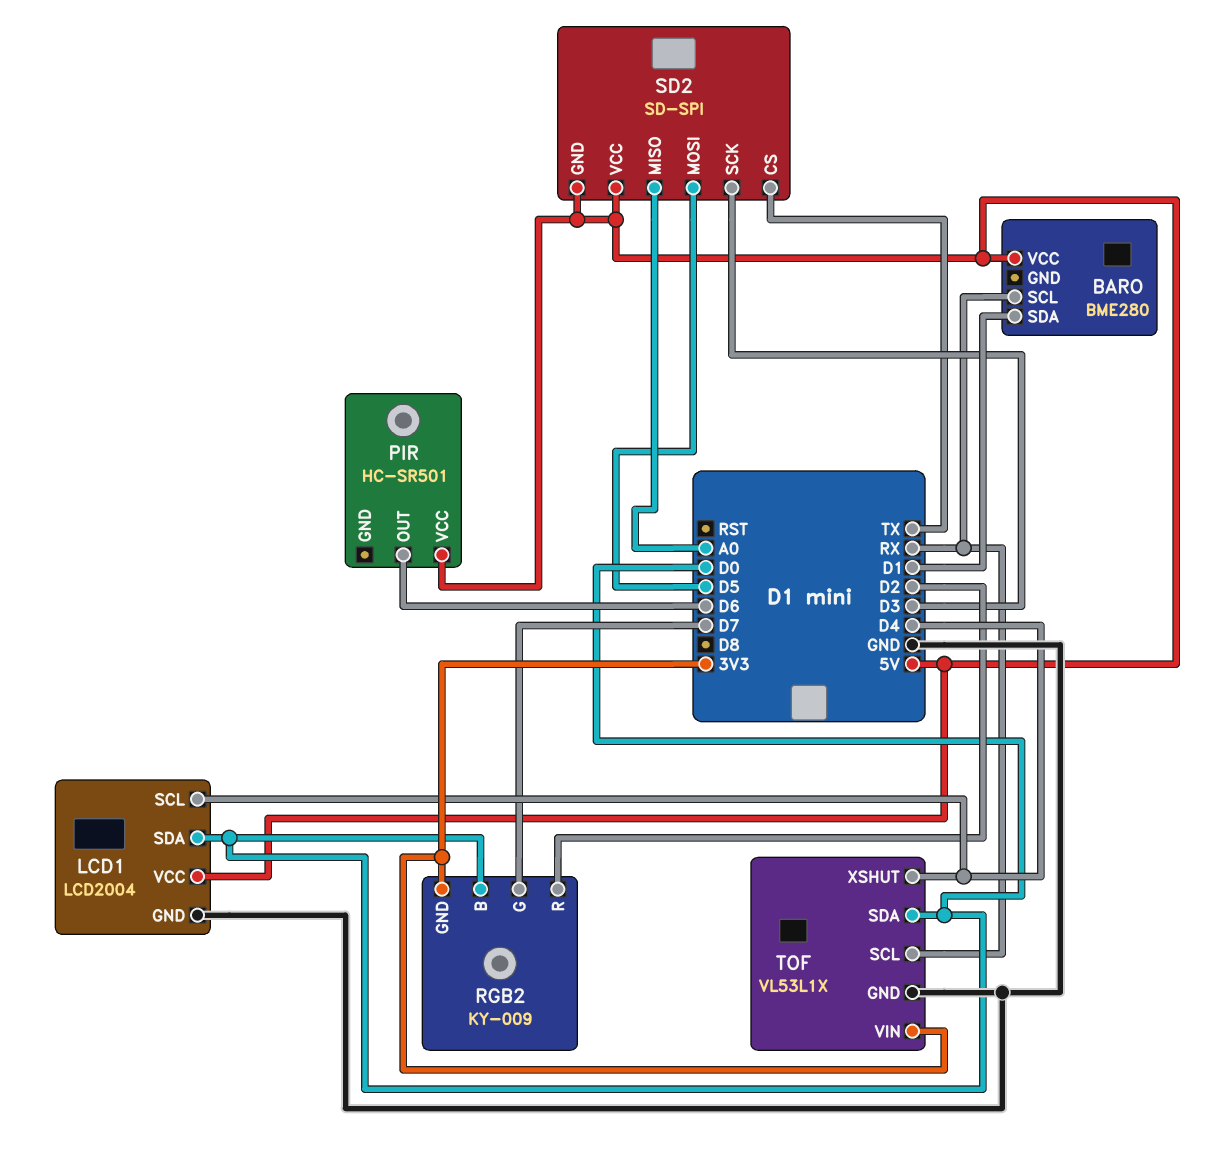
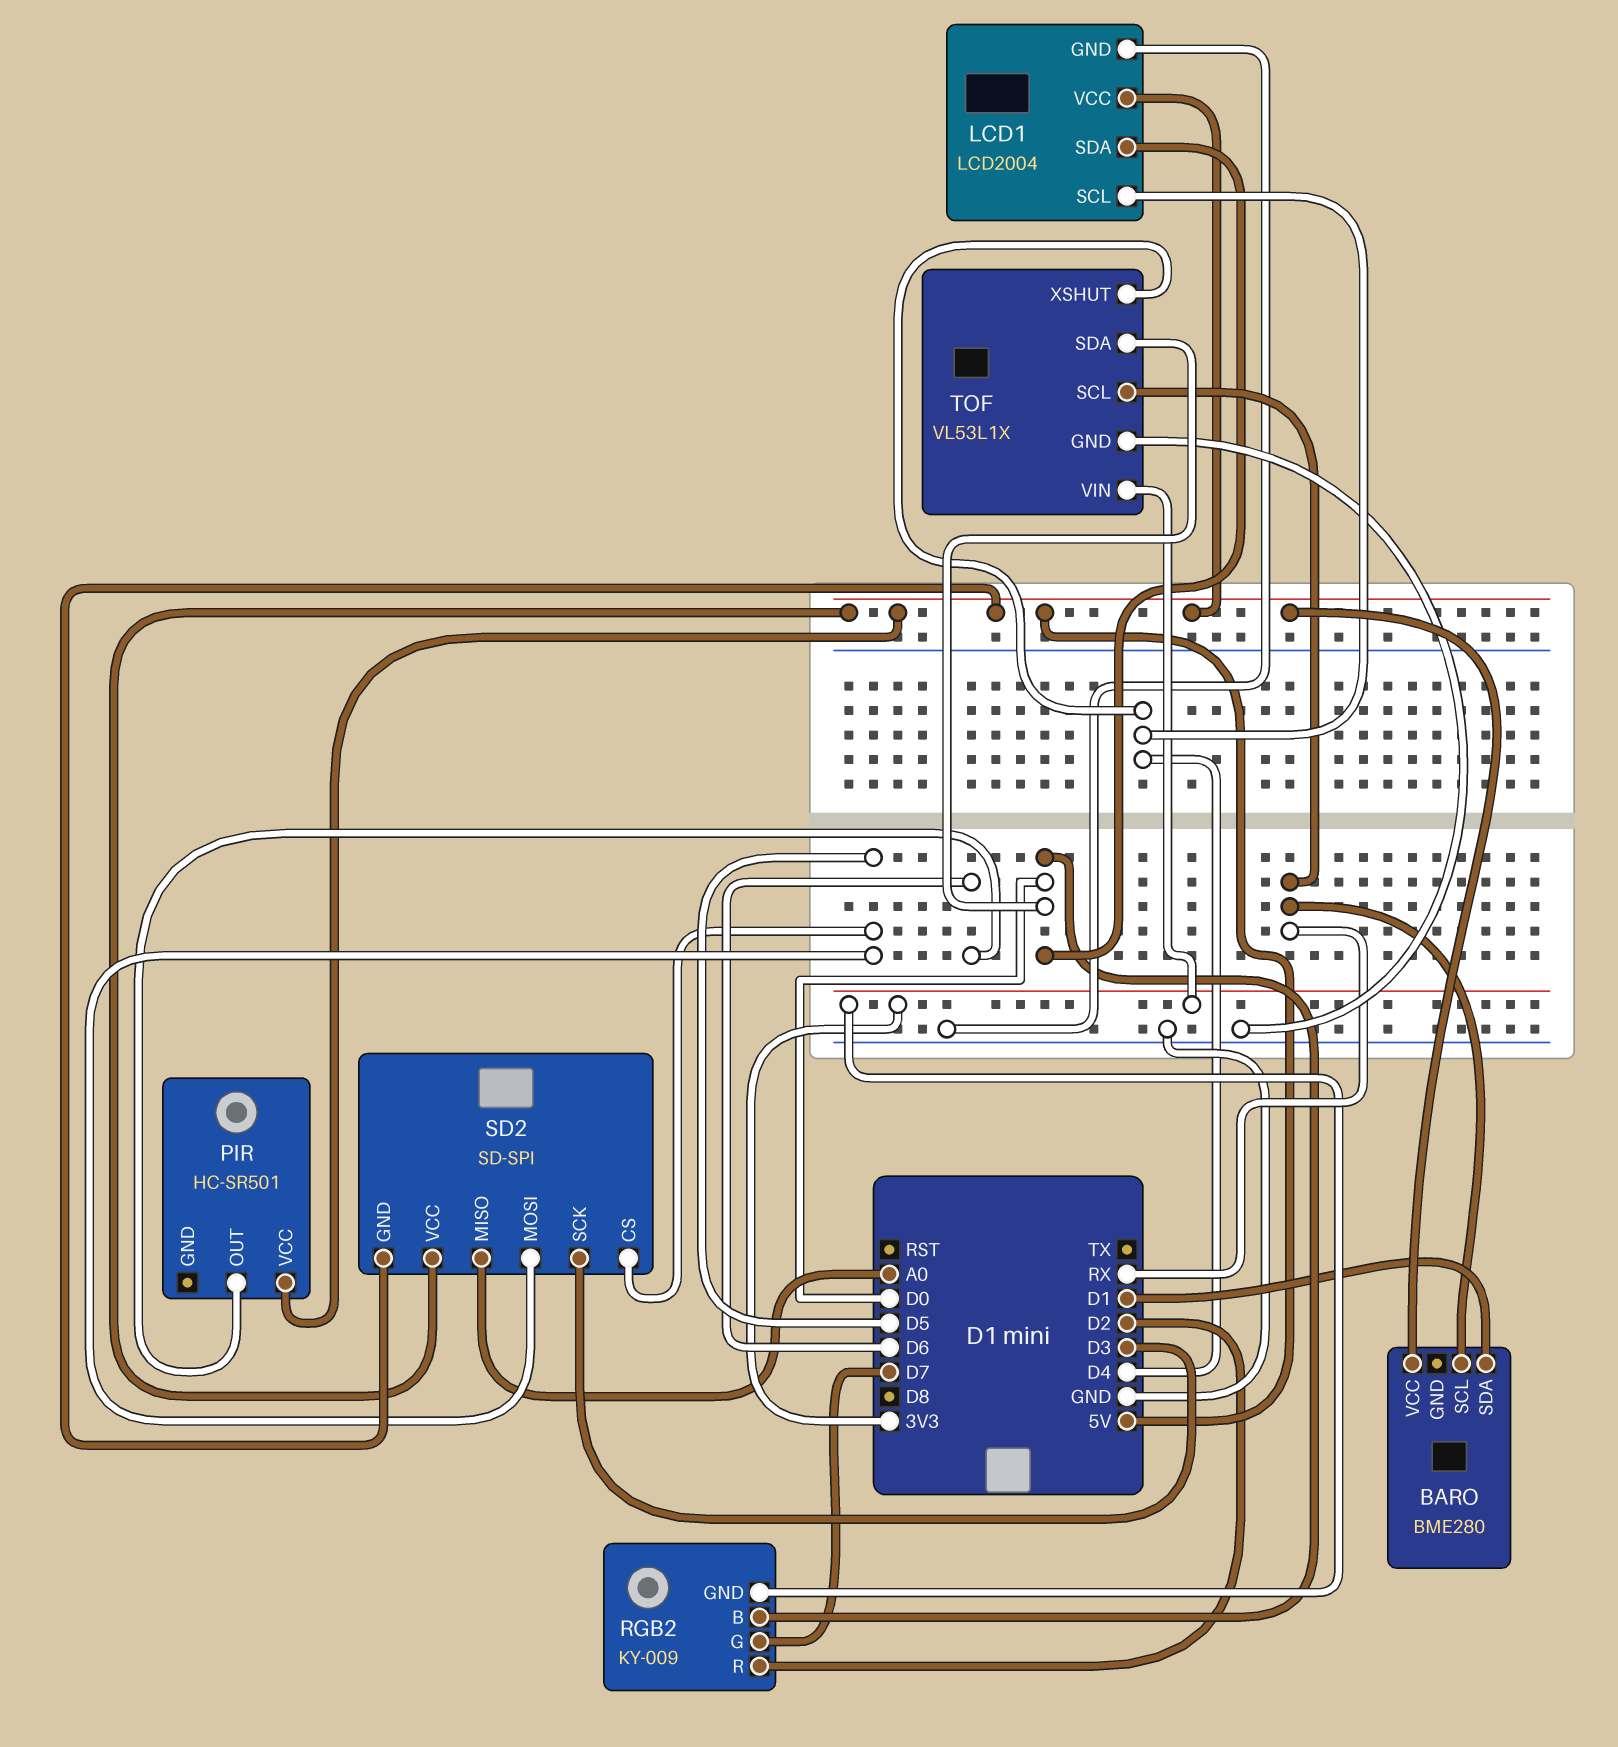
SD2 pin CS: TX -> D5

